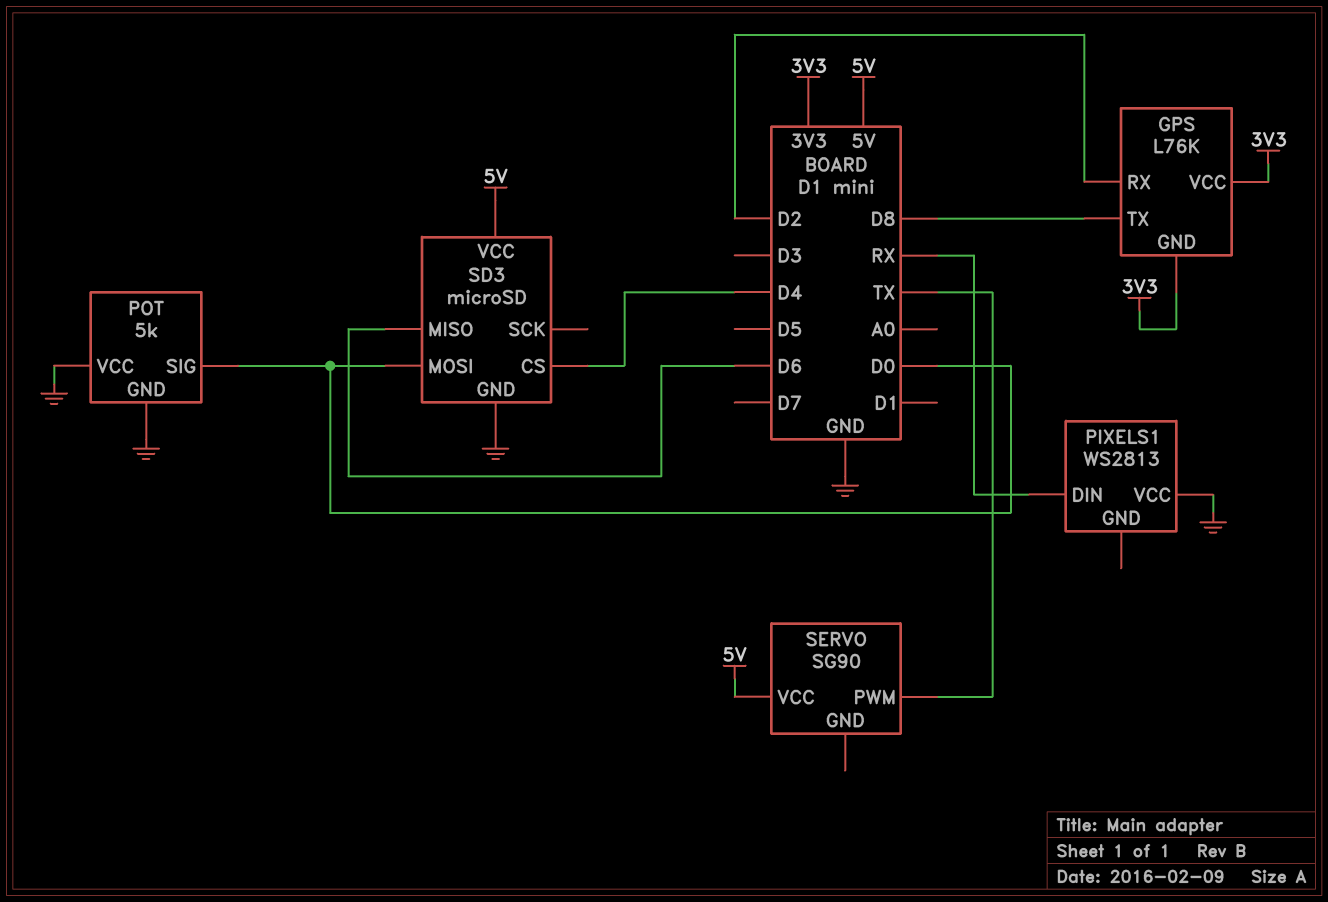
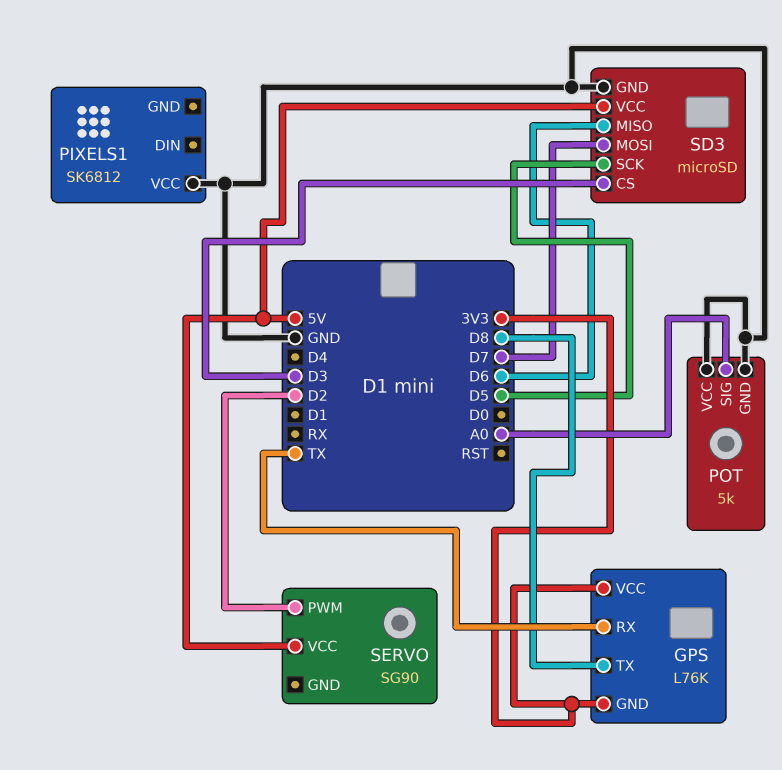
GPS pin RX: D2 -> TX
PIXELS1: WS2813 -> SK6812
PIXELS1 pin DIN: RX -> none
POT pin SIG: D0 -> A0
SD3 pin CS: D4 -> D3
SD3 pin MOSI: D0 -> D7
SD3 pin SCK: none -> D5
SERVO pin PWM: TX -> D2

